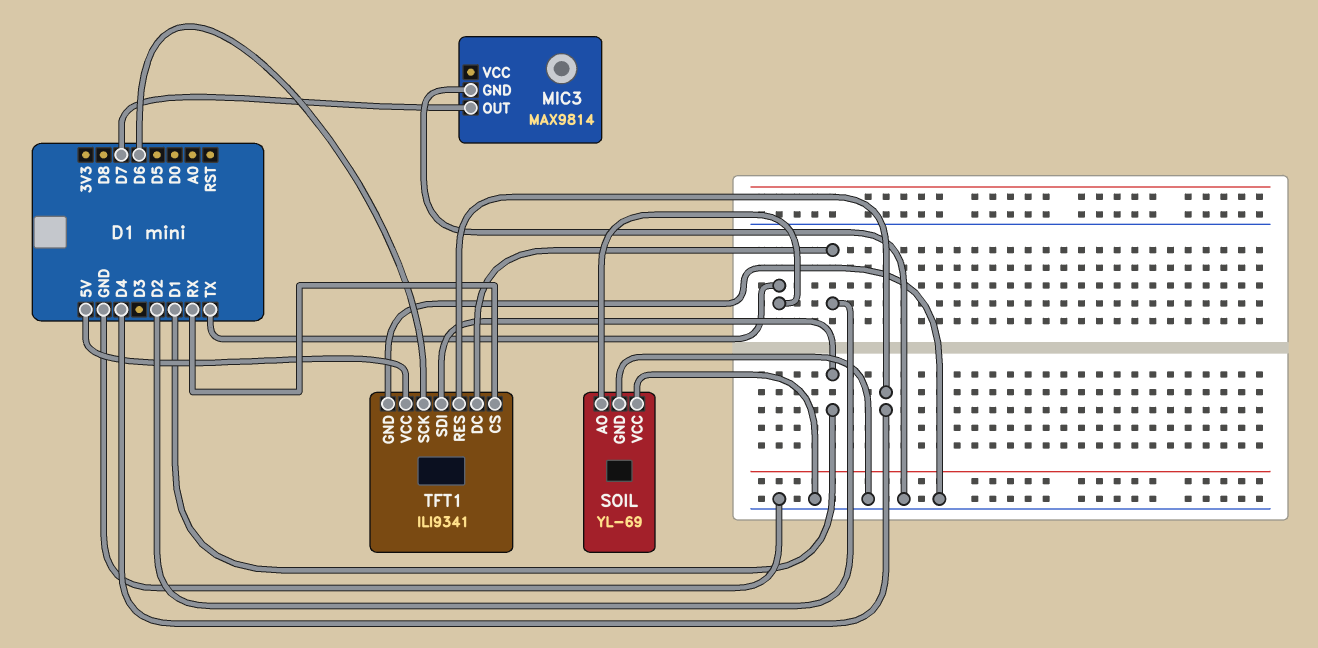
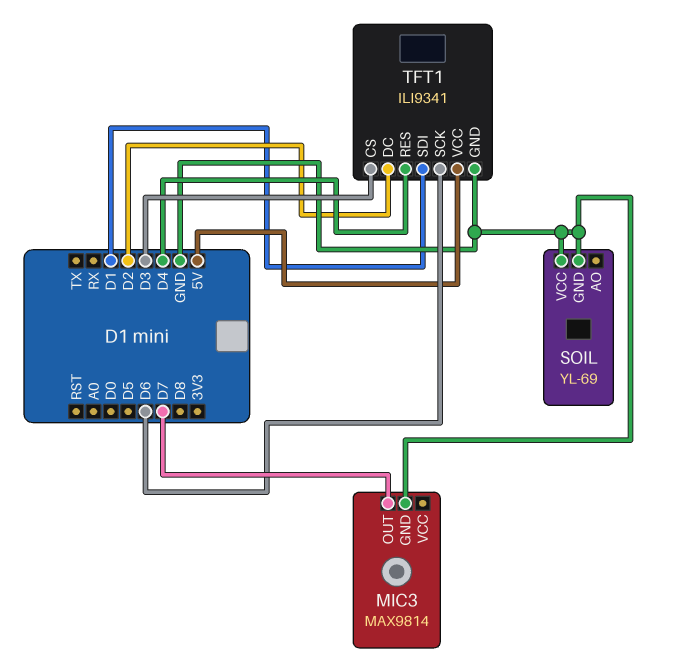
SOIL pin AO: TX -> none
TFT1 pin CS: RX -> D3

